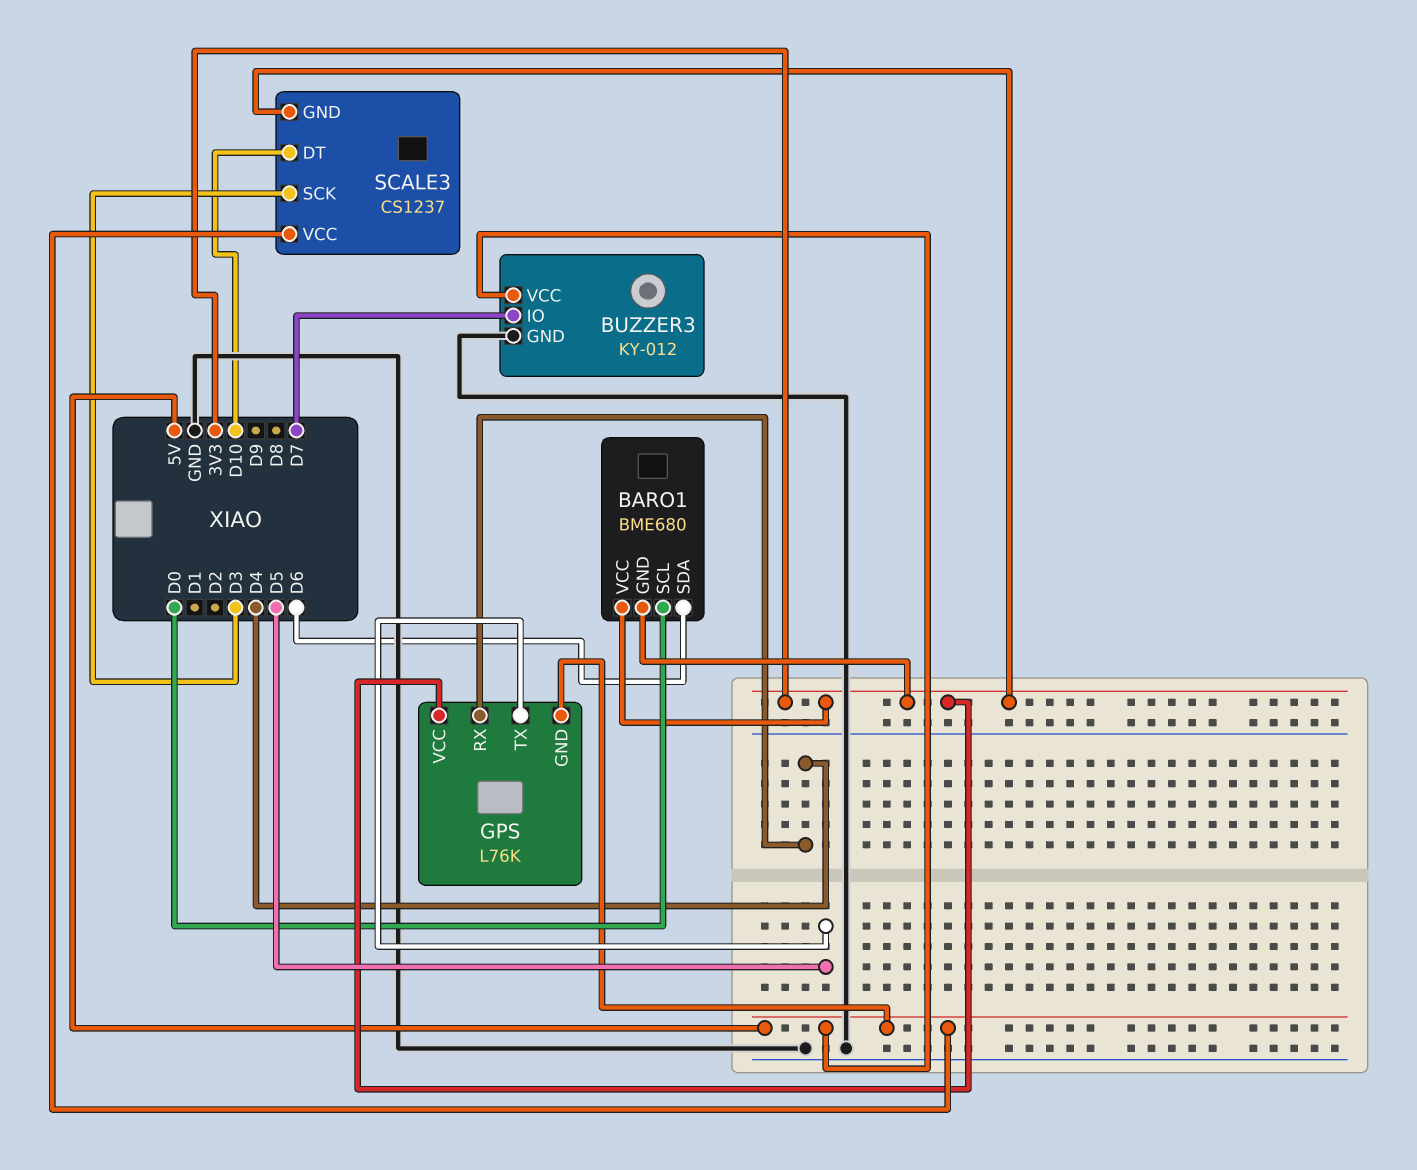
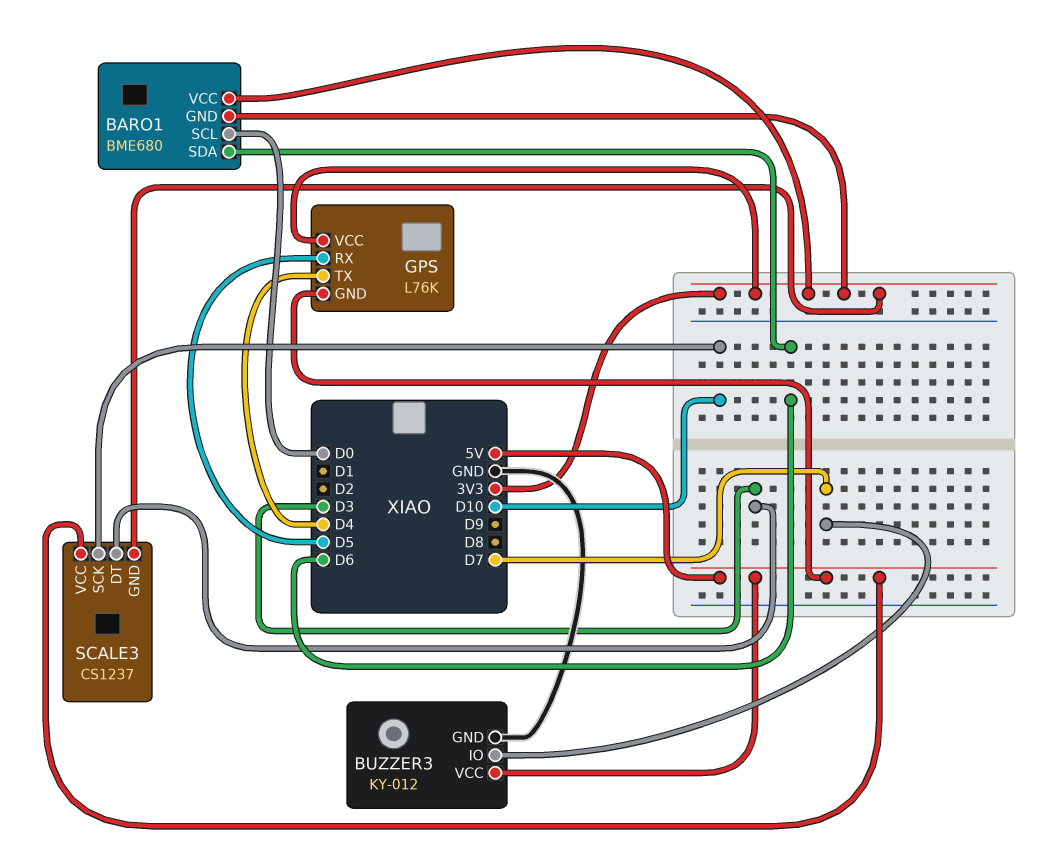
GPS pin RX: D4 -> D5
GPS pin TX: D5 -> D4
SCALE3 pin DT: D10 -> D3
SCALE3 pin SCK: D3 -> D10

